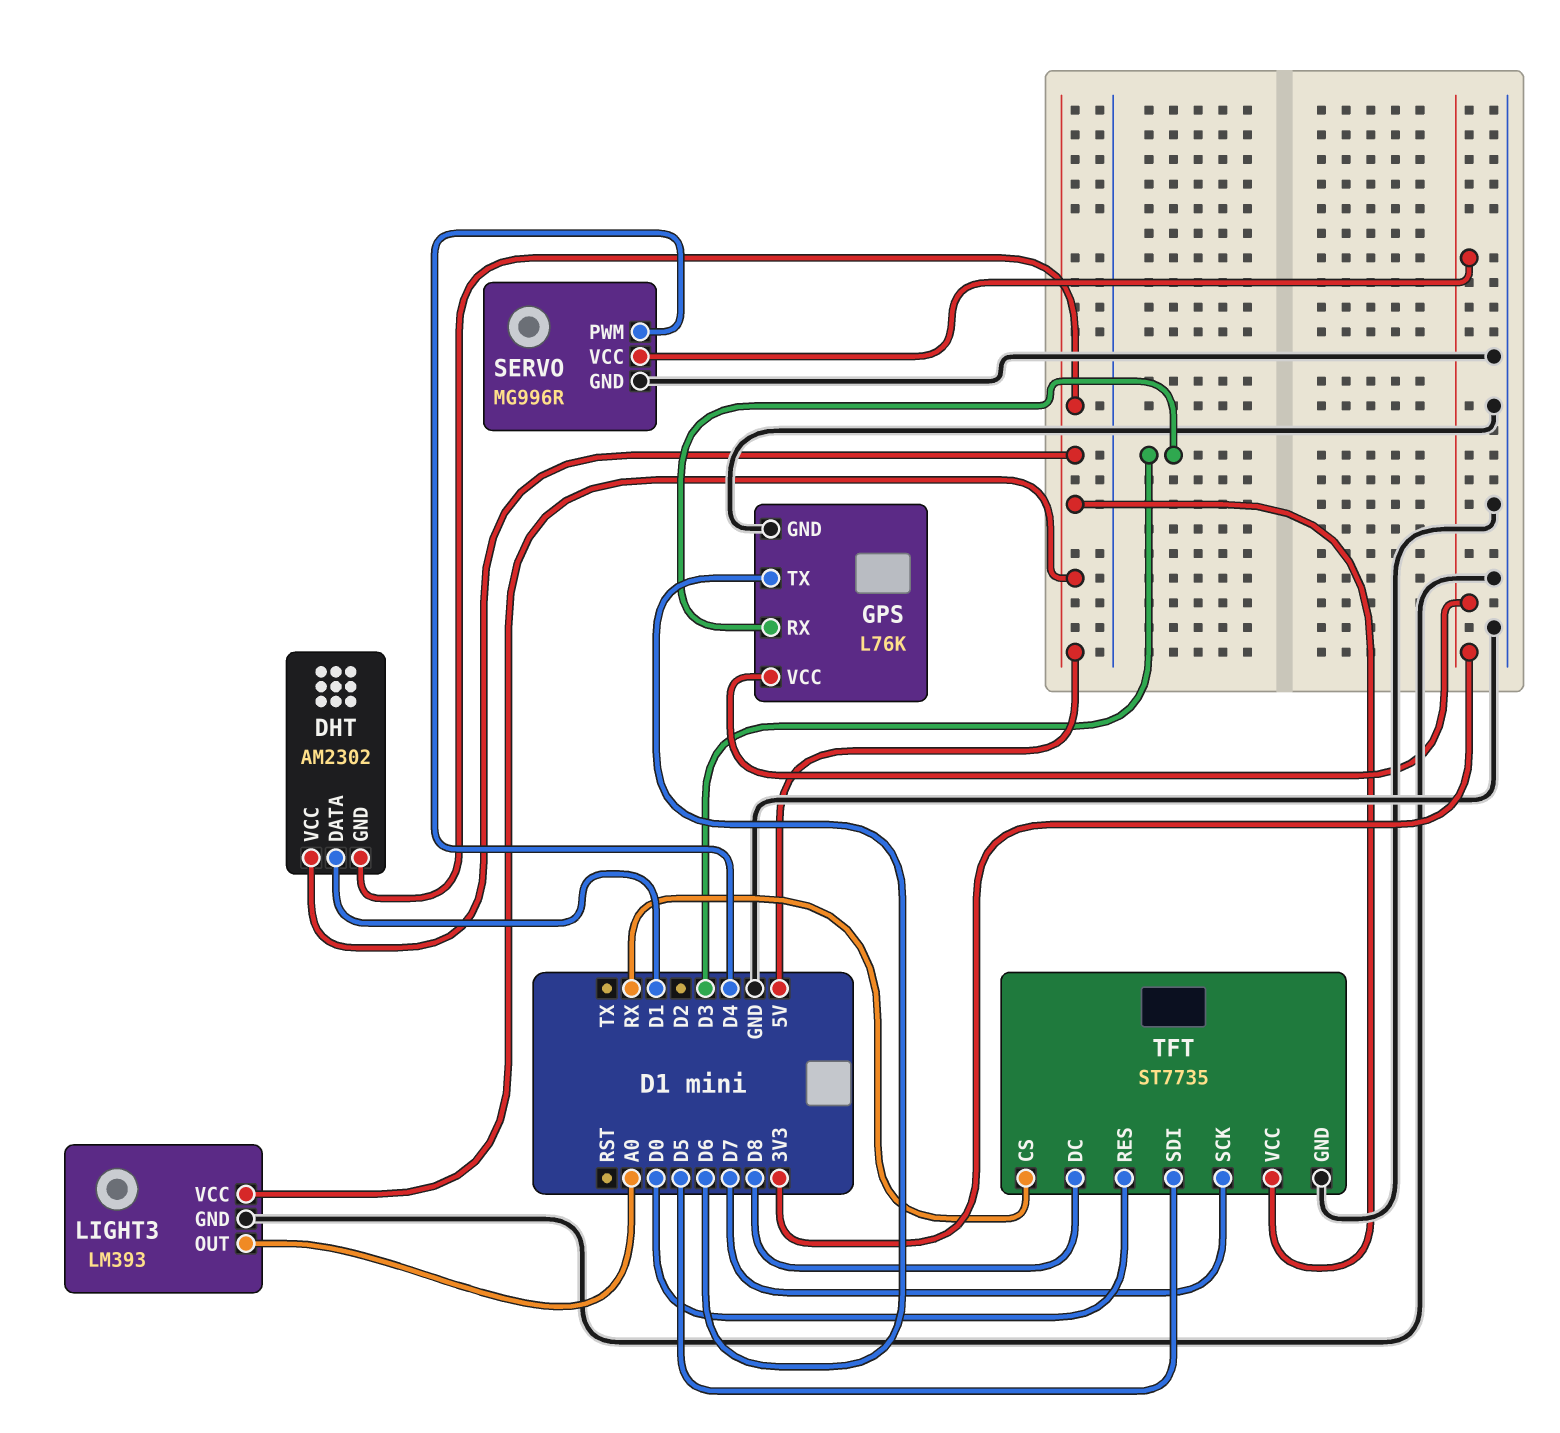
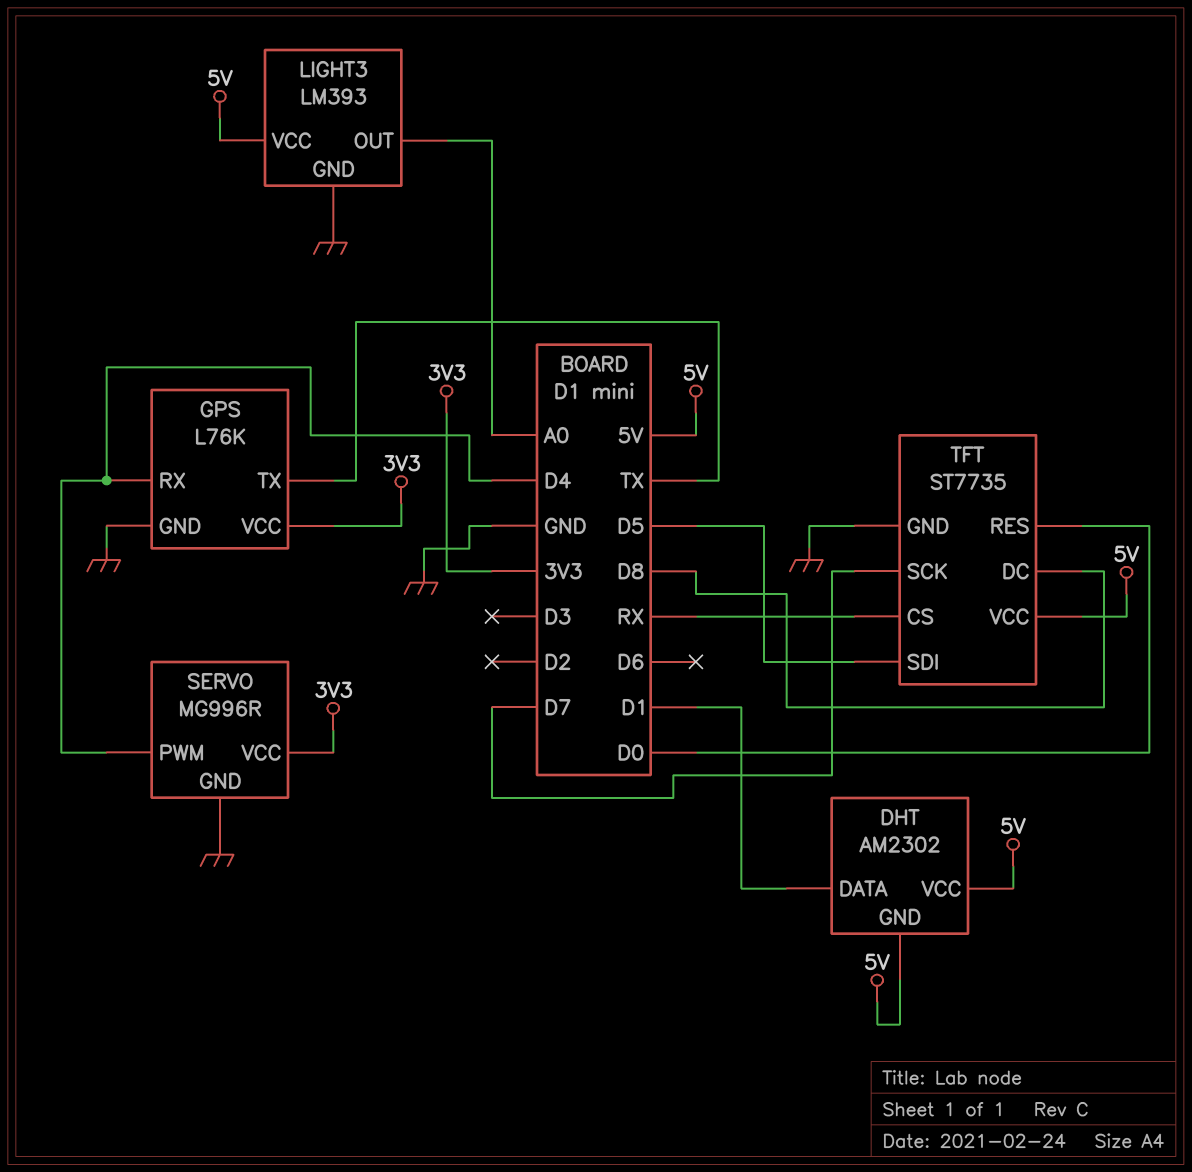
GPS pin RX: D3 -> D4
GPS pin TX: D6 -> TX

